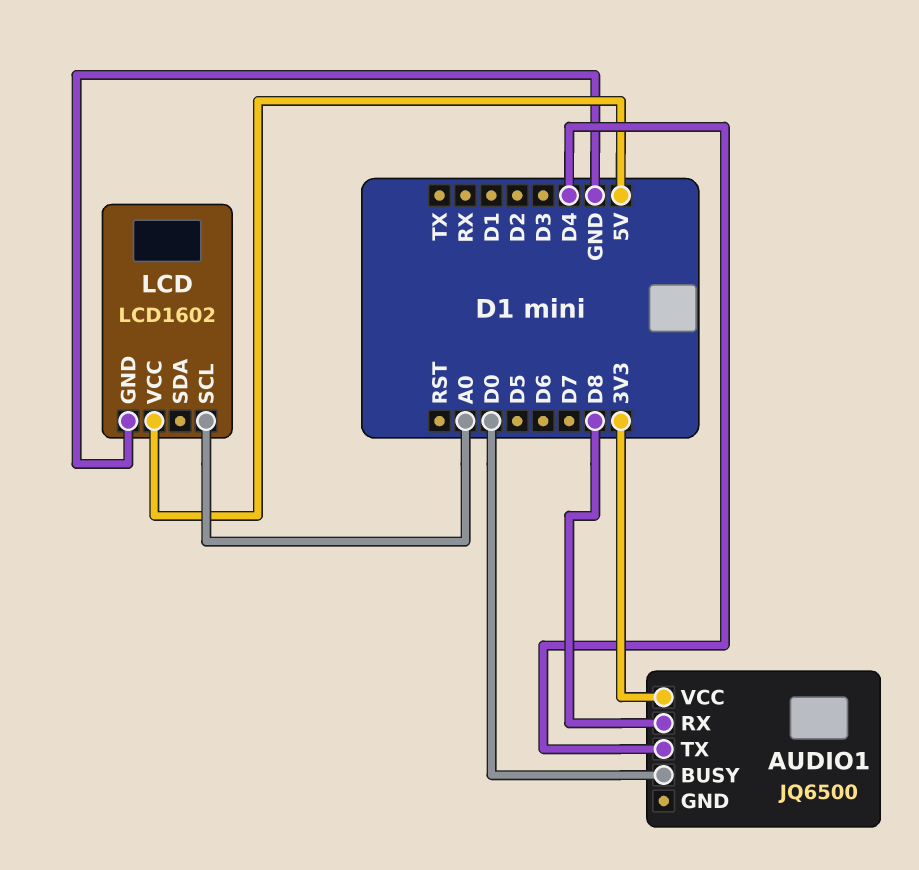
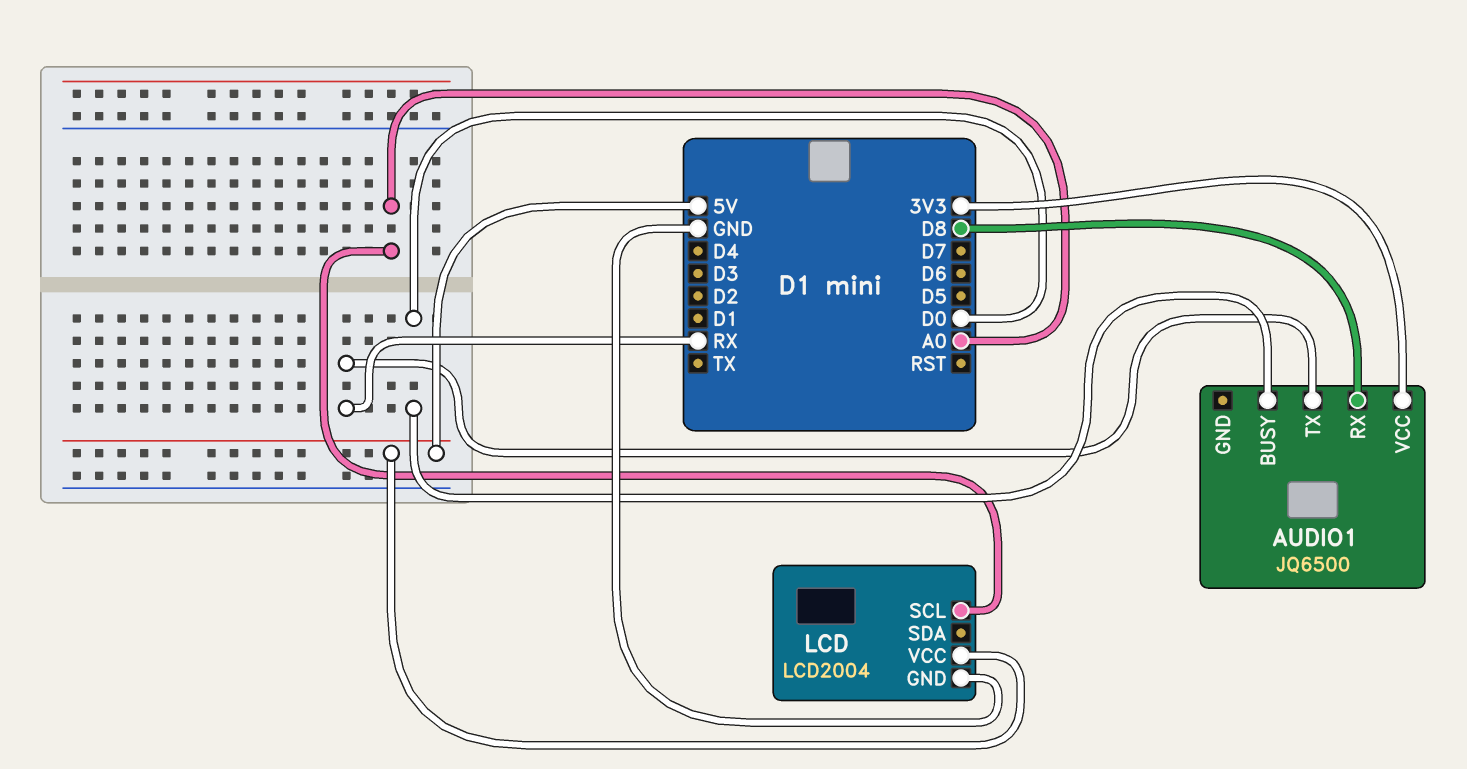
AUDIO1 pin TX: D4 -> RX
LCD: LCD1602 -> LCD2004

